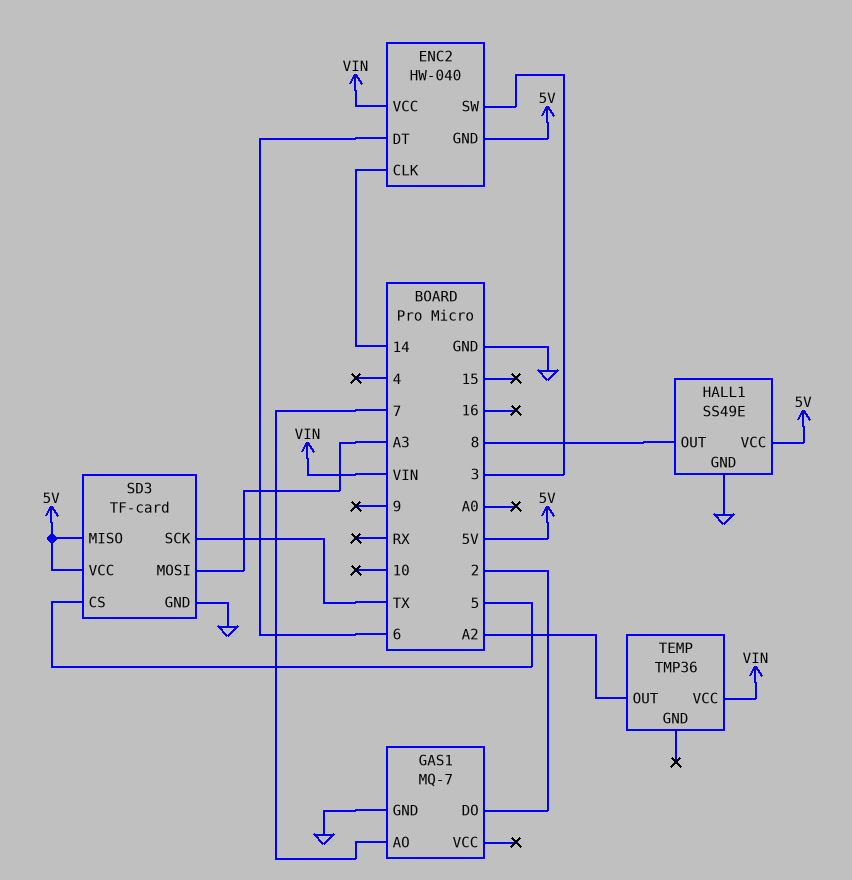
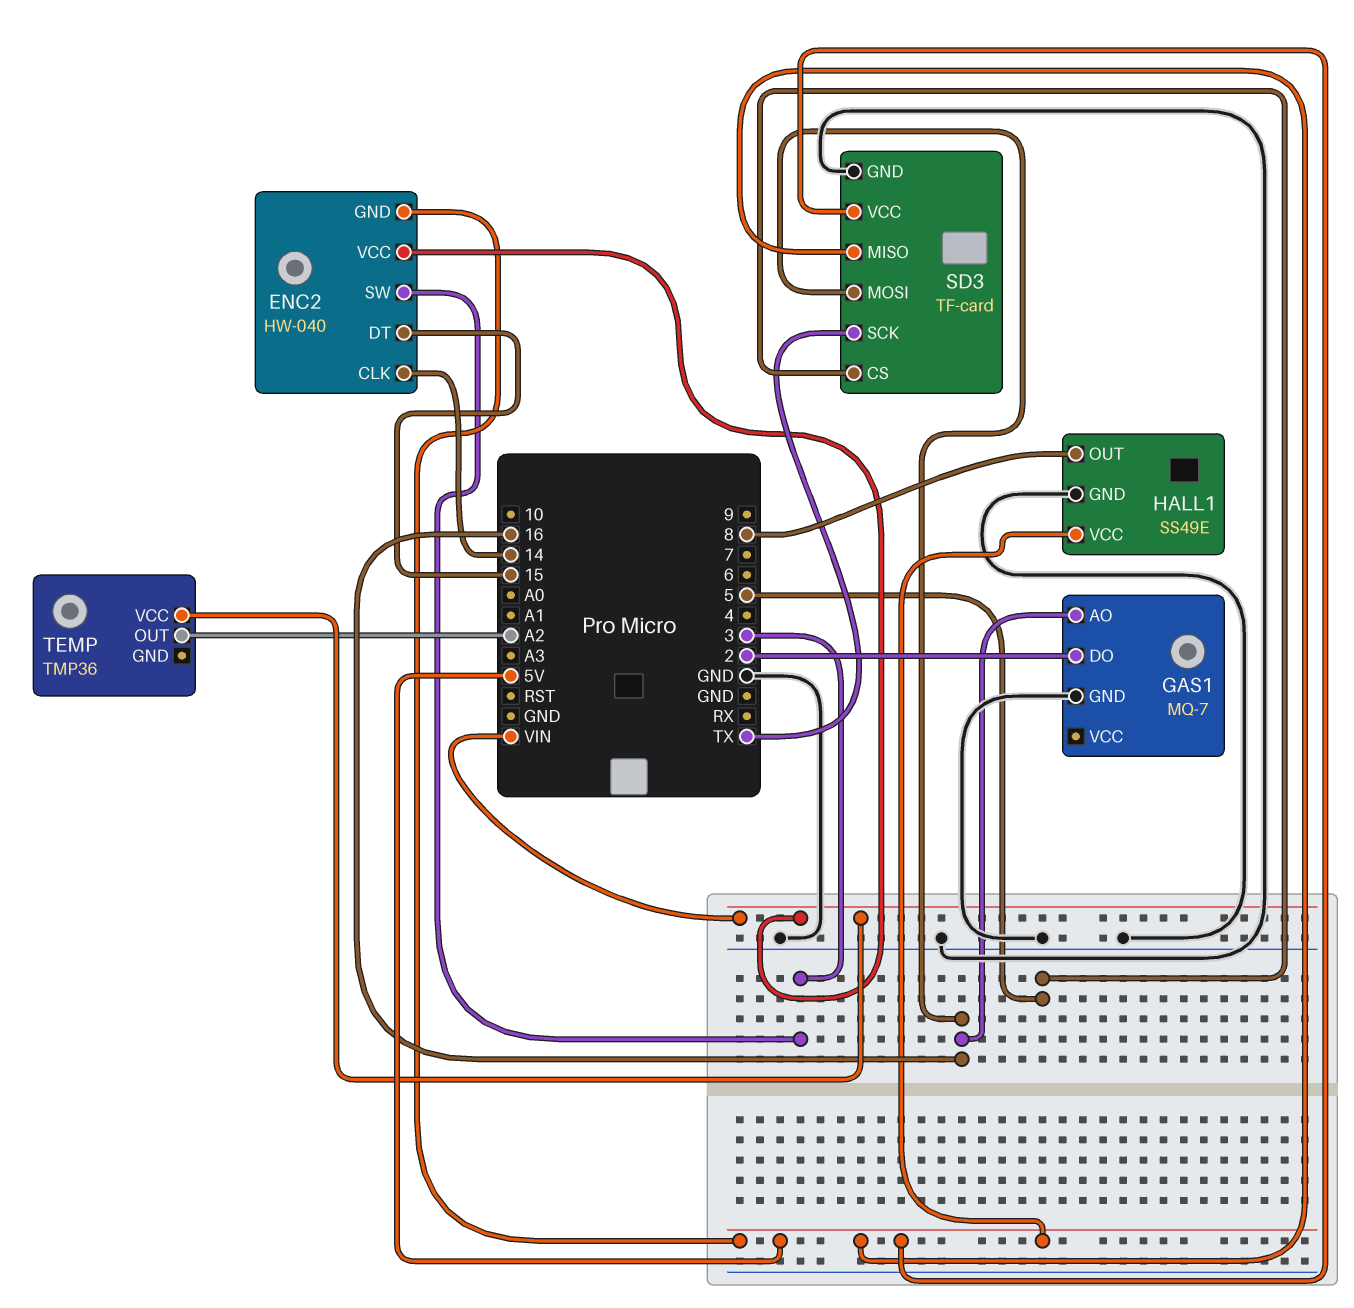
ENC2 pin DT: 6 -> 15
GAS1 pin AO: 7 -> 16
SD3 pin MOSI: A3 -> 16

